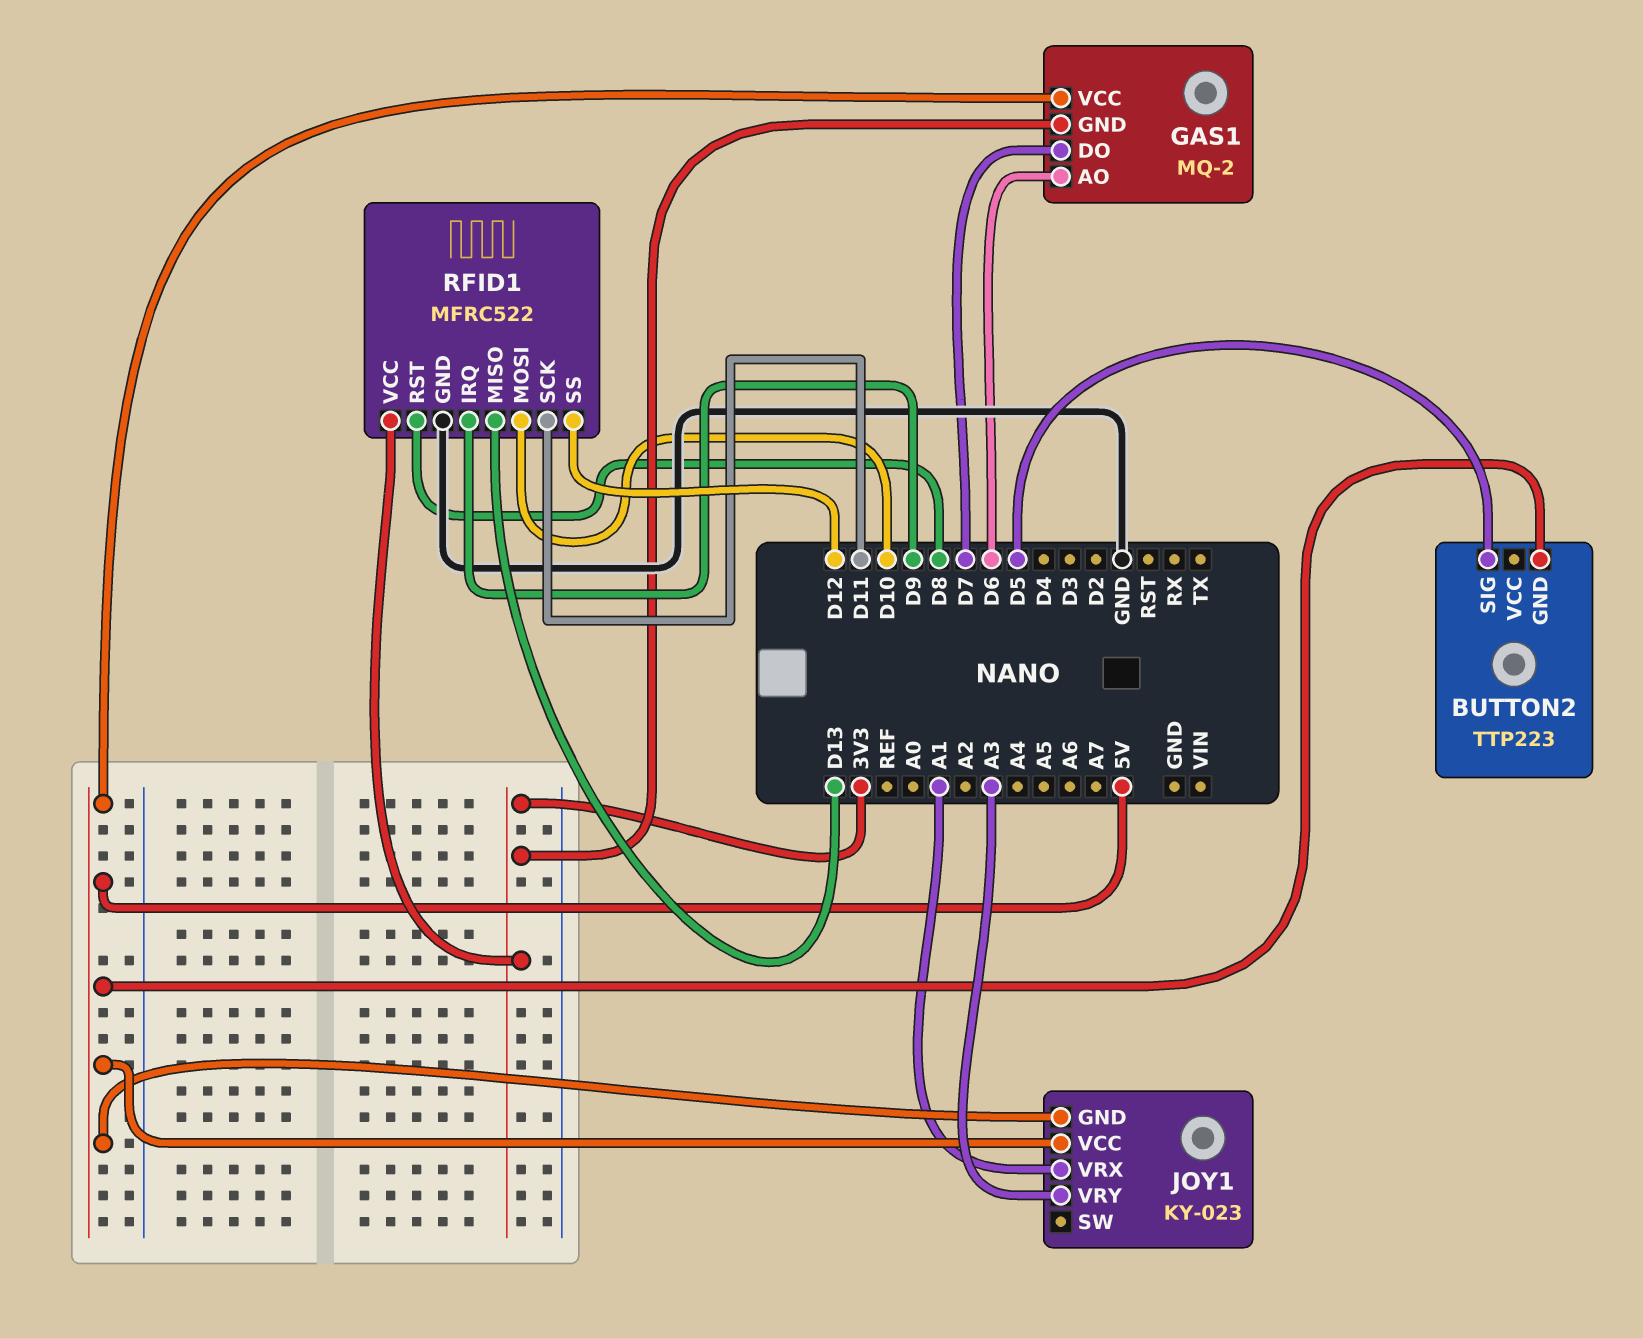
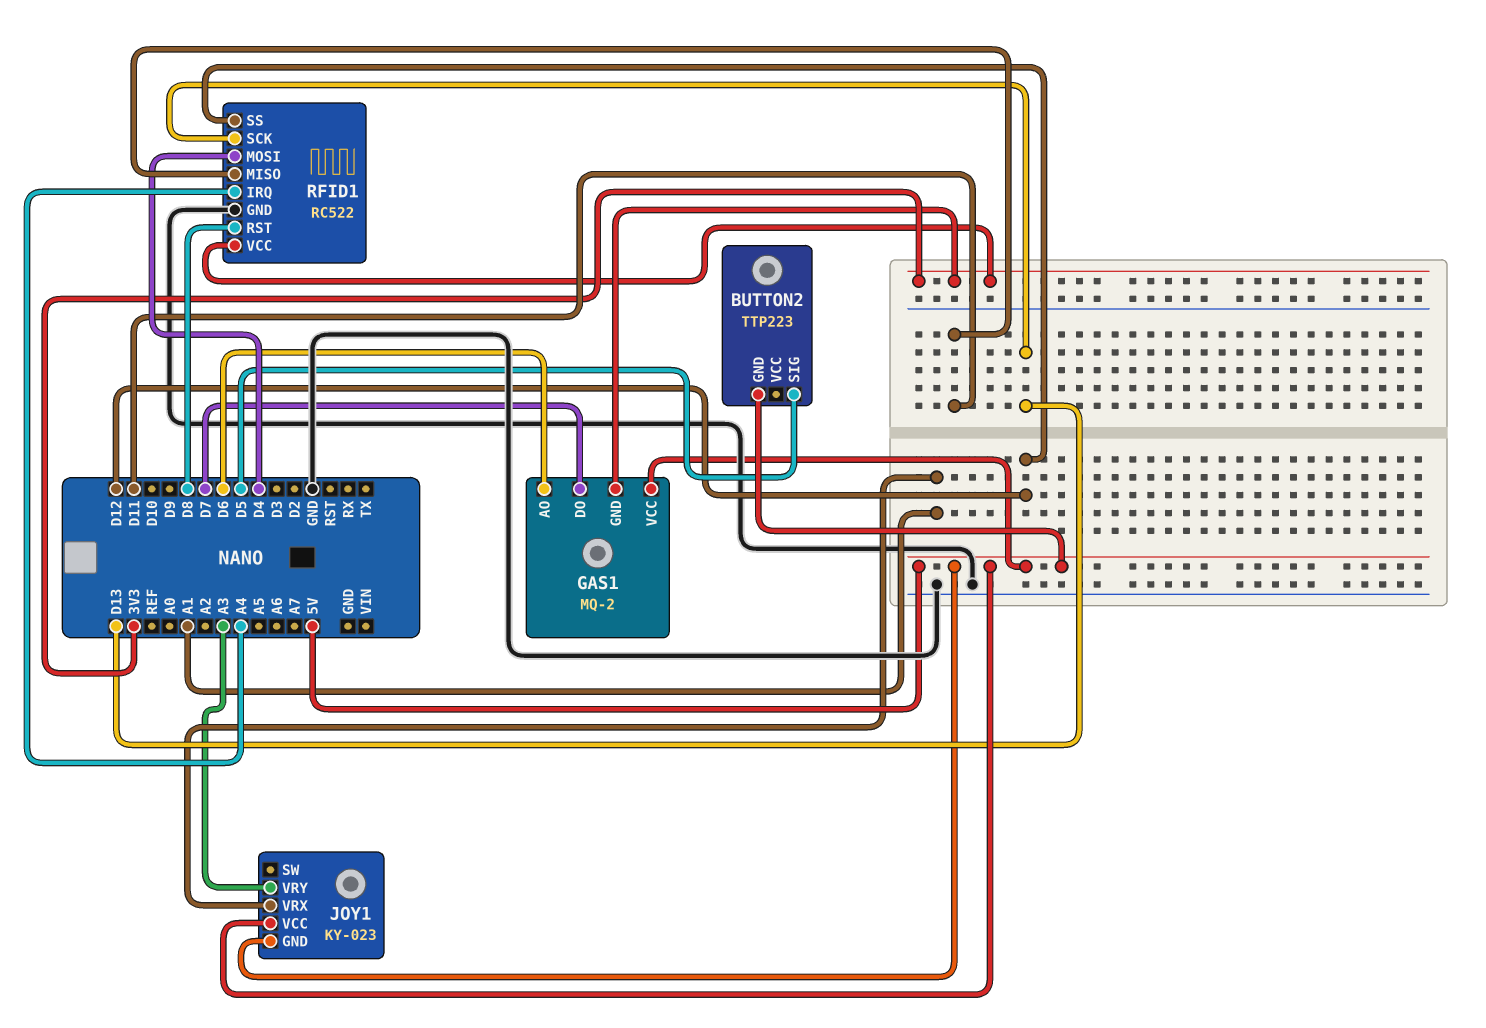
RFID1: MFRC522 -> RC522
RFID1 pin IRQ: D9 -> A4
RFID1 pin MISO: D13 -> D11
RFID1 pin MOSI: D10 -> D4
RFID1 pin SCK: D11 -> D13

